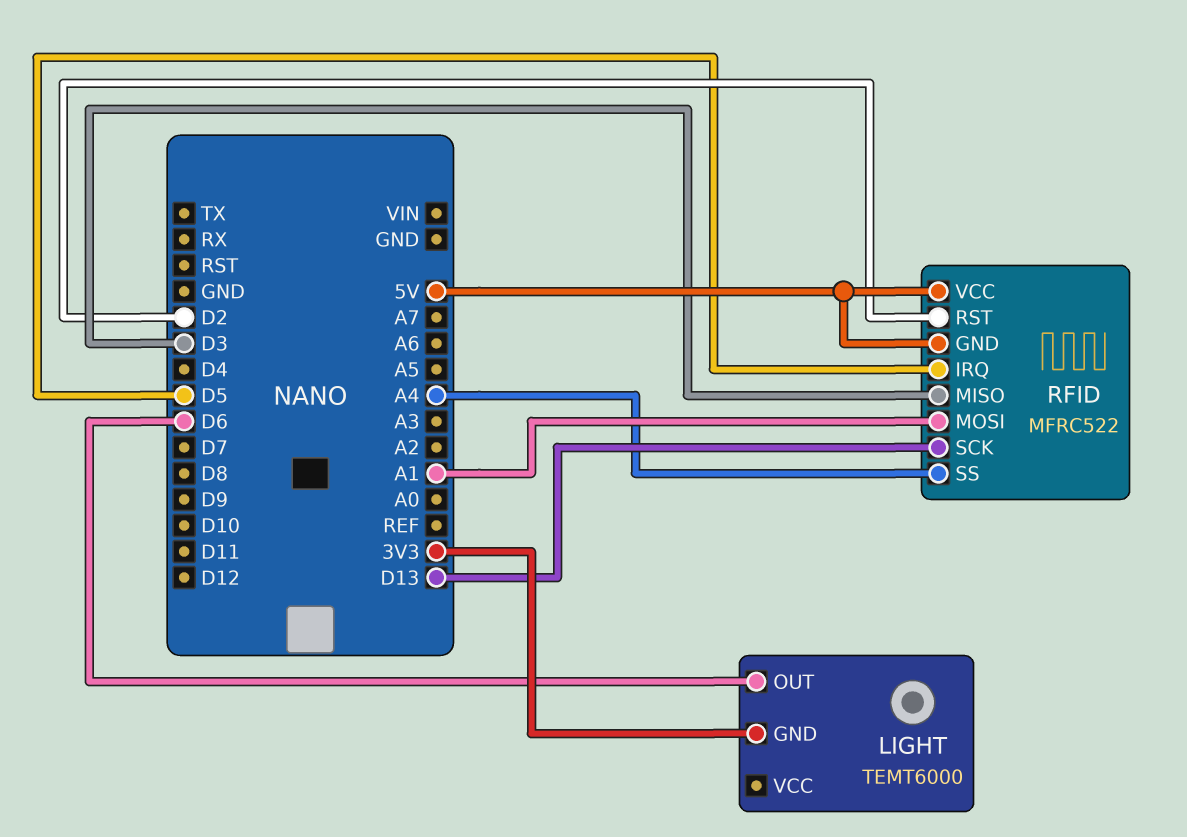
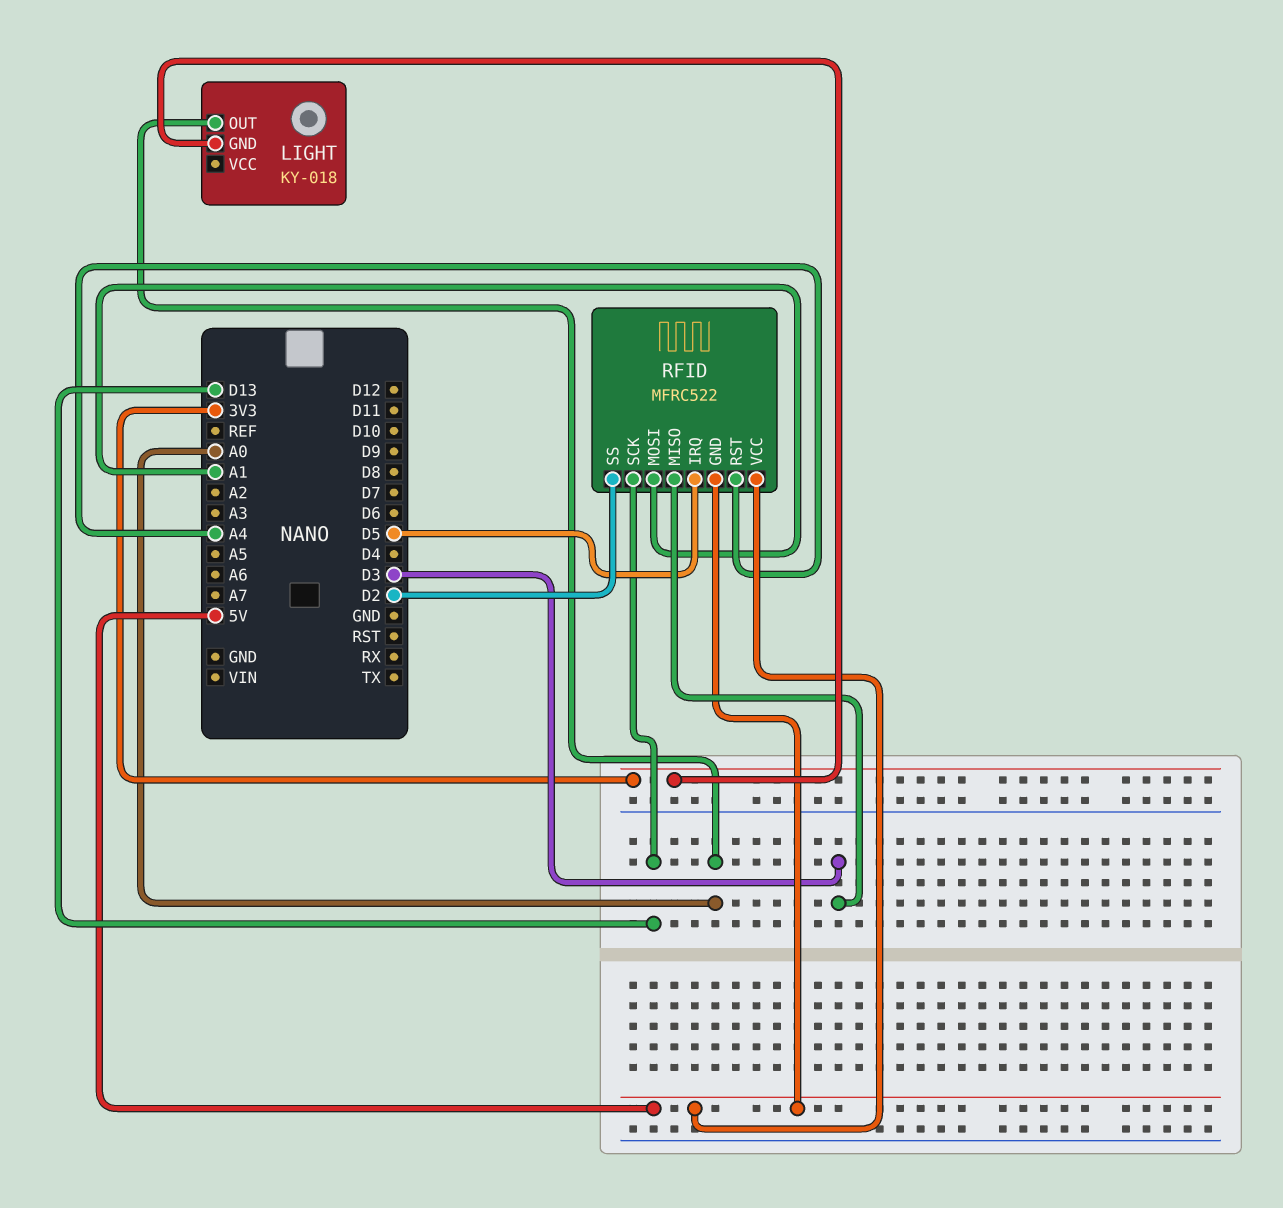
LIGHT: TEMT6000 -> KY-018
LIGHT pin OUT: D6 -> A0
RFID pin RST: D2 -> A4
RFID pin SS: A4 -> D2

